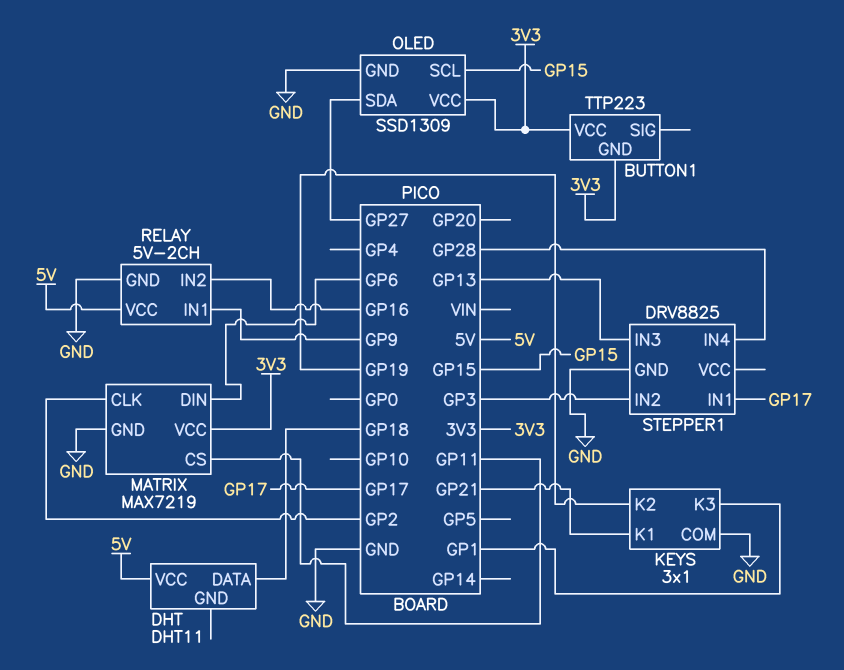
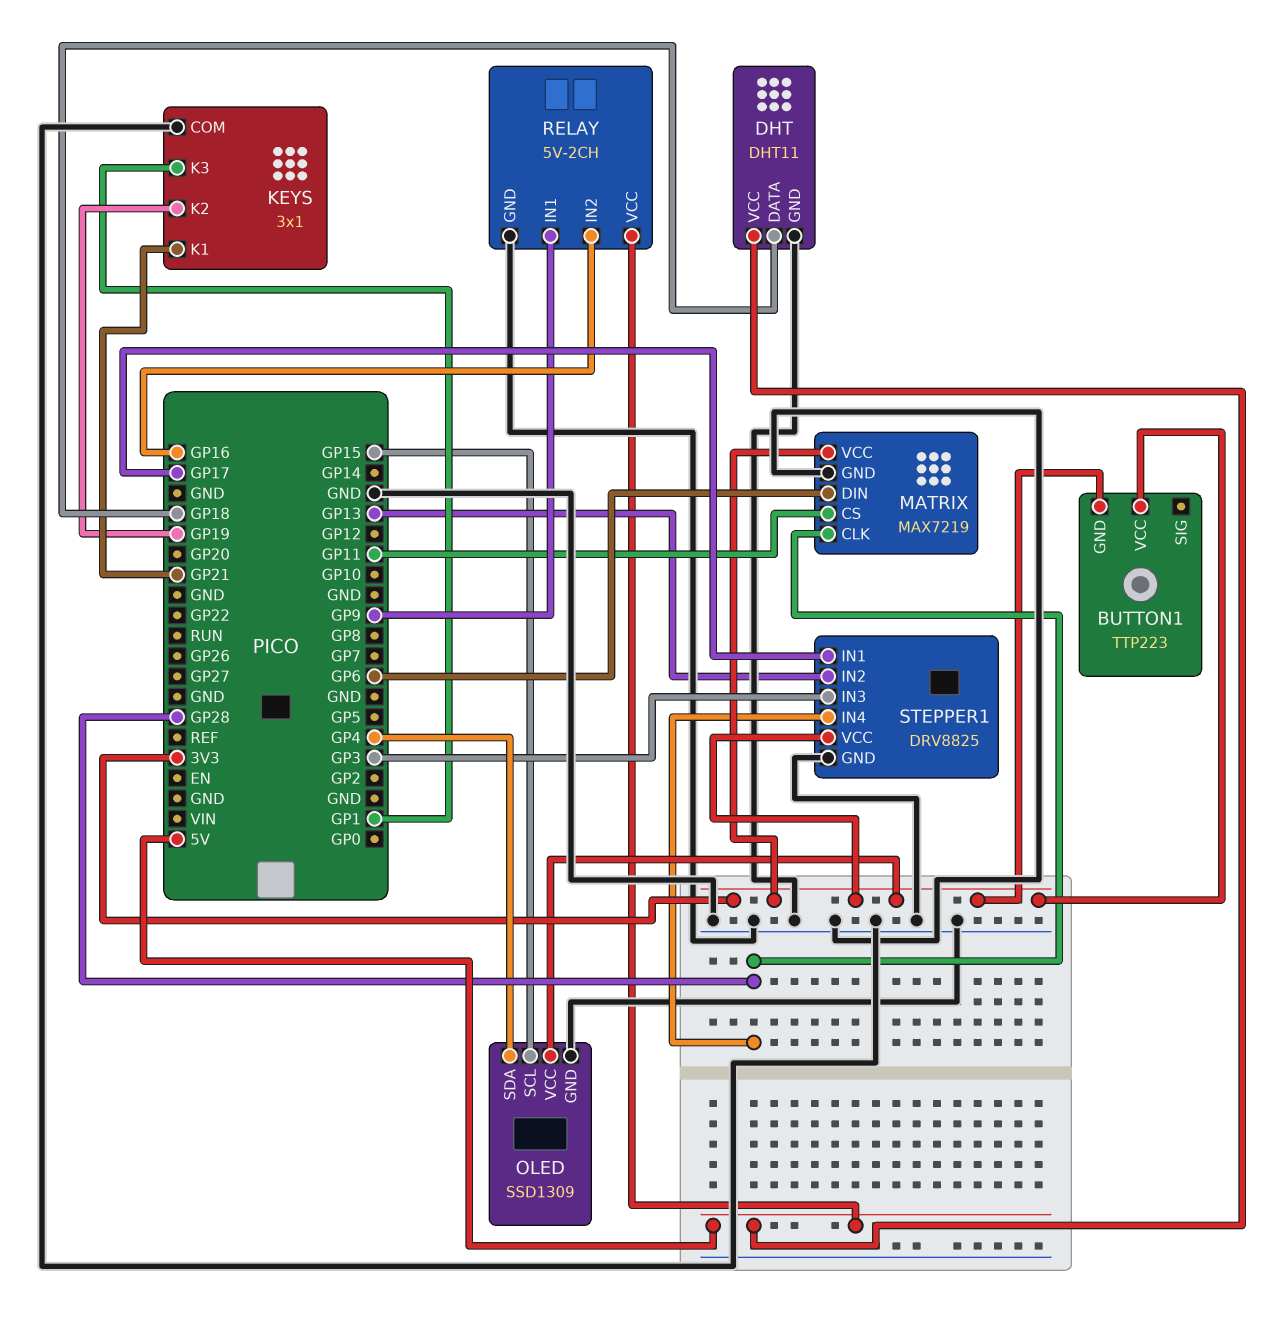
DHT pin GND: none -> GND
MATRIX pin CLK: GP2 -> GP28
OLED pin SDA: GP27 -> GP4
STEPPER1 pin IN2: GP3 -> GP13
STEPPER1 pin IN3: GP13 -> GP3
STEPPER1 pin VCC: none -> 3V3

